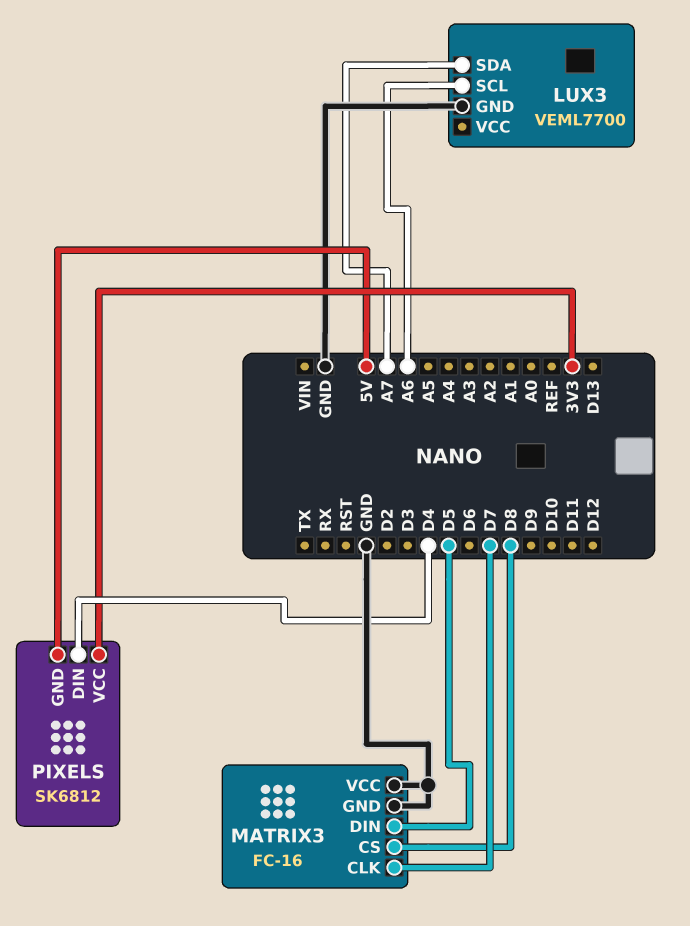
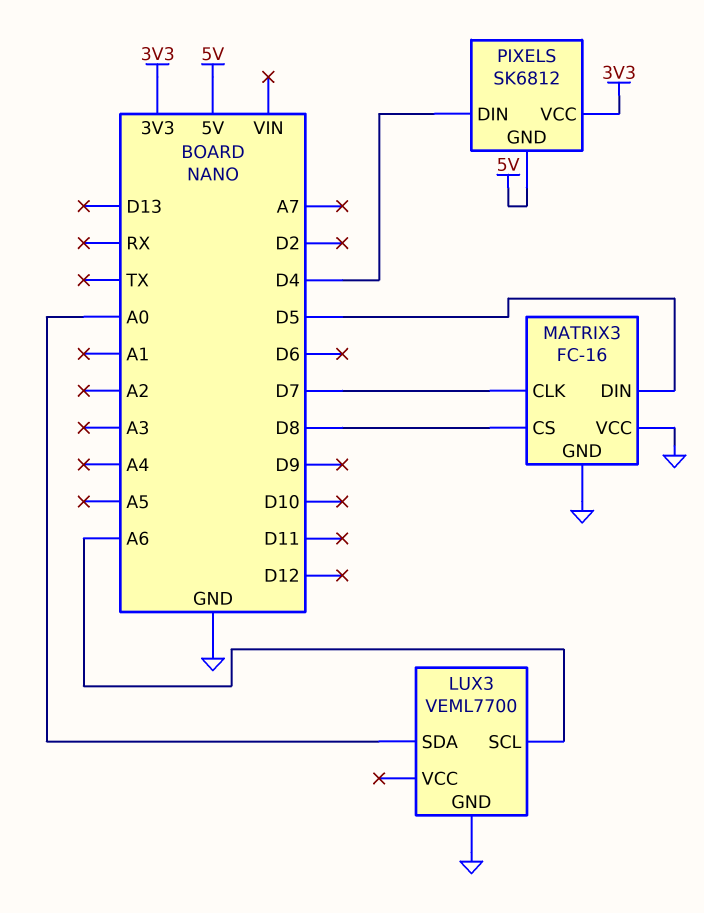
LUX3 pin SDA: A7 -> A0

